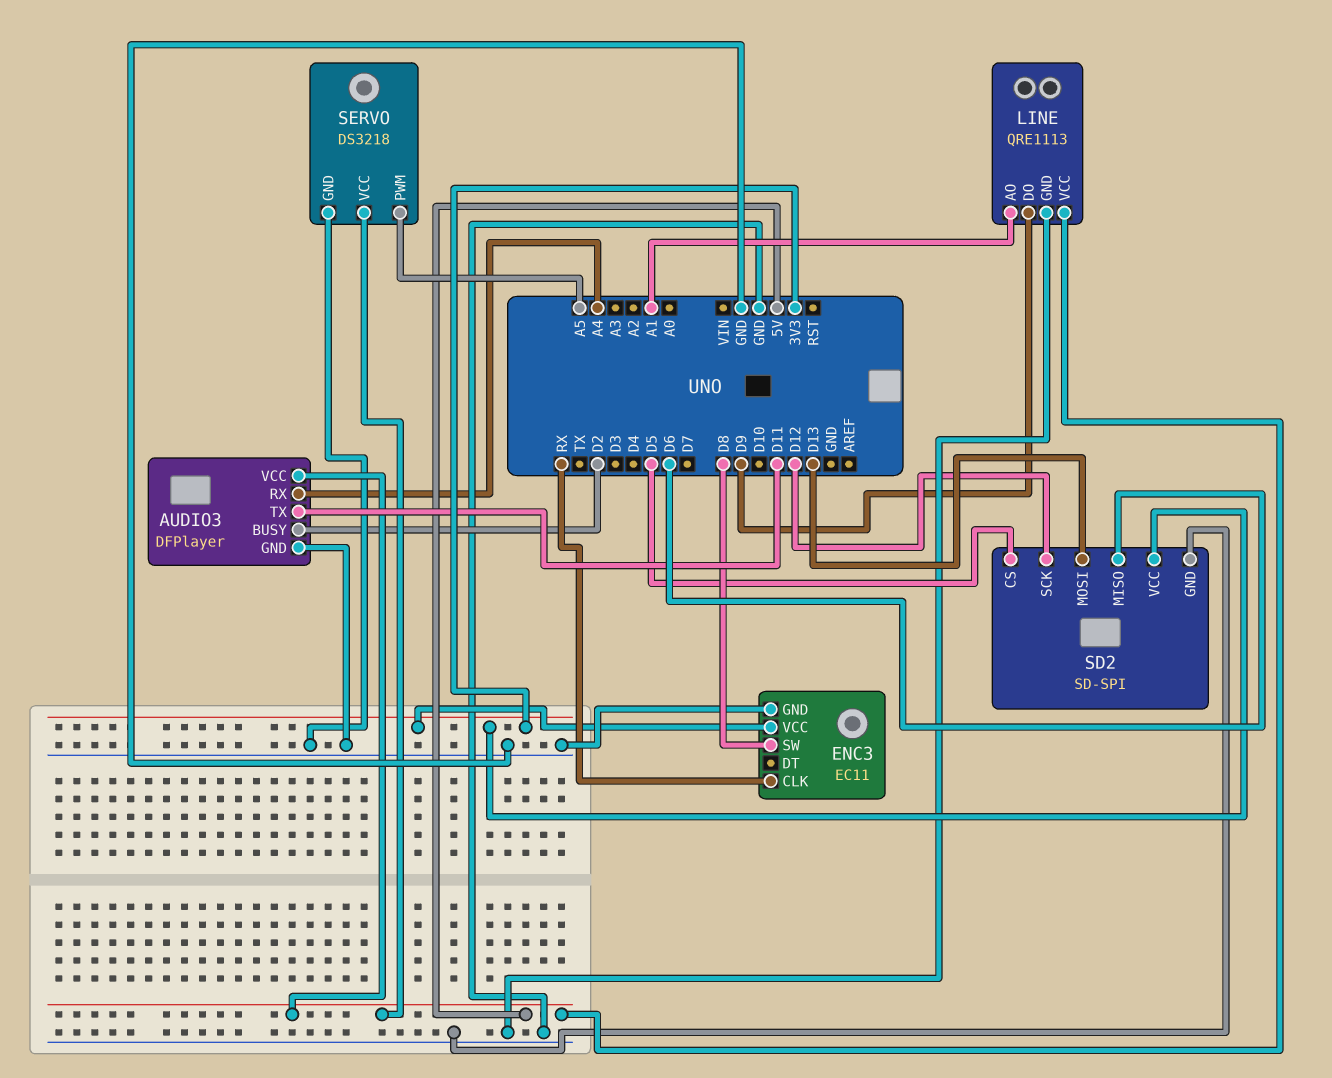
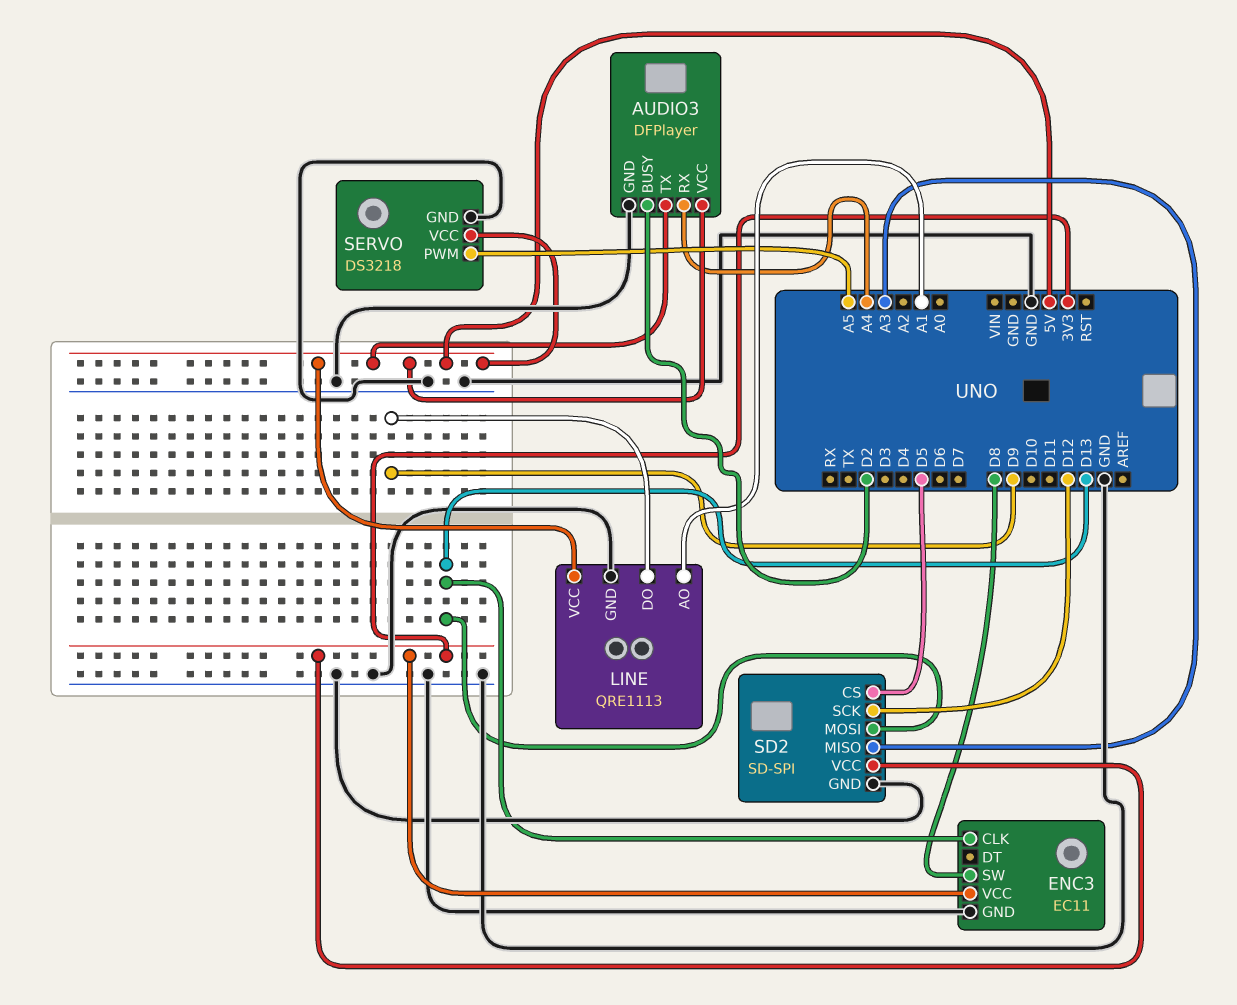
AUDIO3 pin TX: D11 -> 5V
ENC3 pin CLK: RX -> D13
SD2 pin MISO: D6 -> A3

